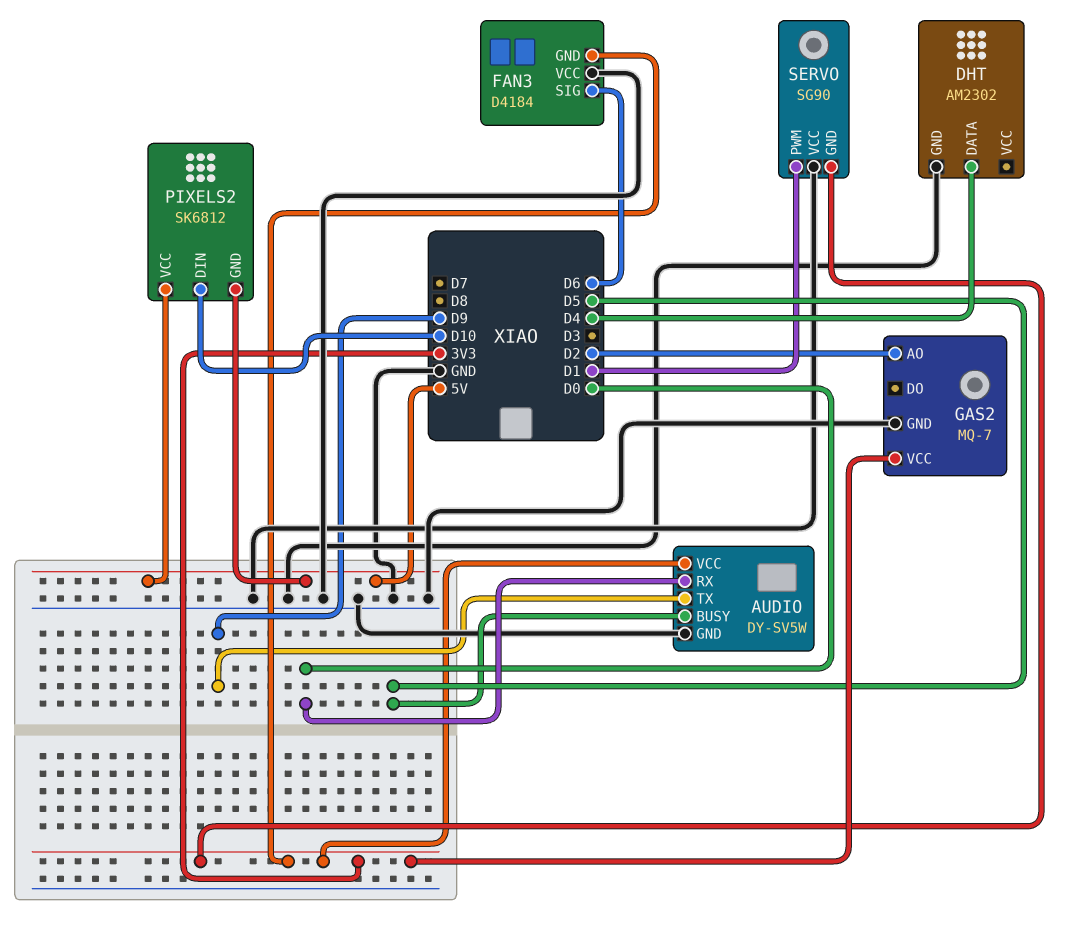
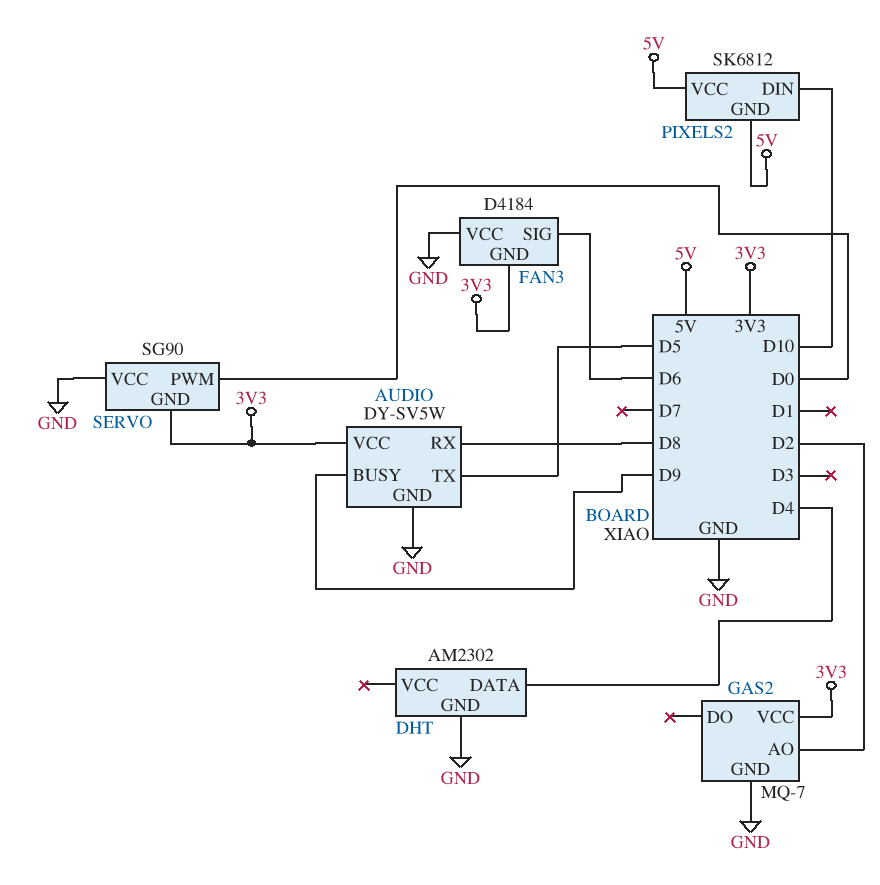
AUDIO pin BUSY: D5 -> D9
AUDIO pin RX: D0 -> D8
AUDIO pin TX: D9 -> D5
SERVO pin PWM: D1 -> D0

